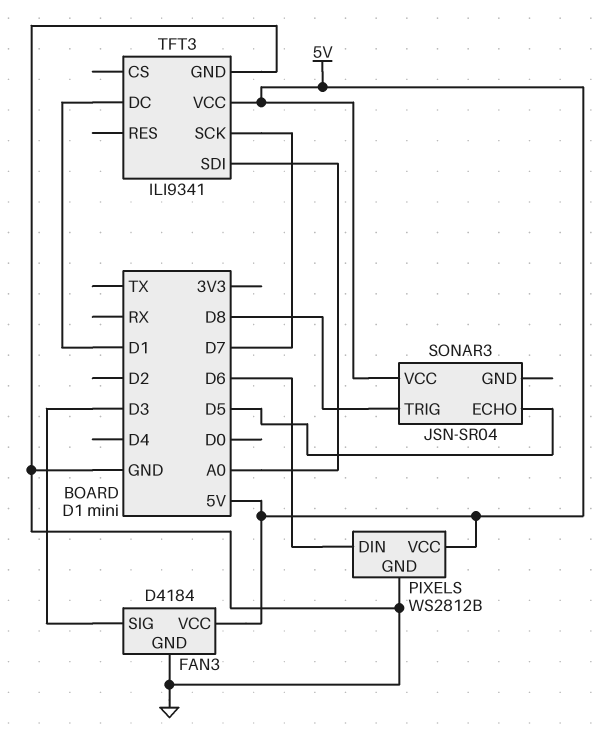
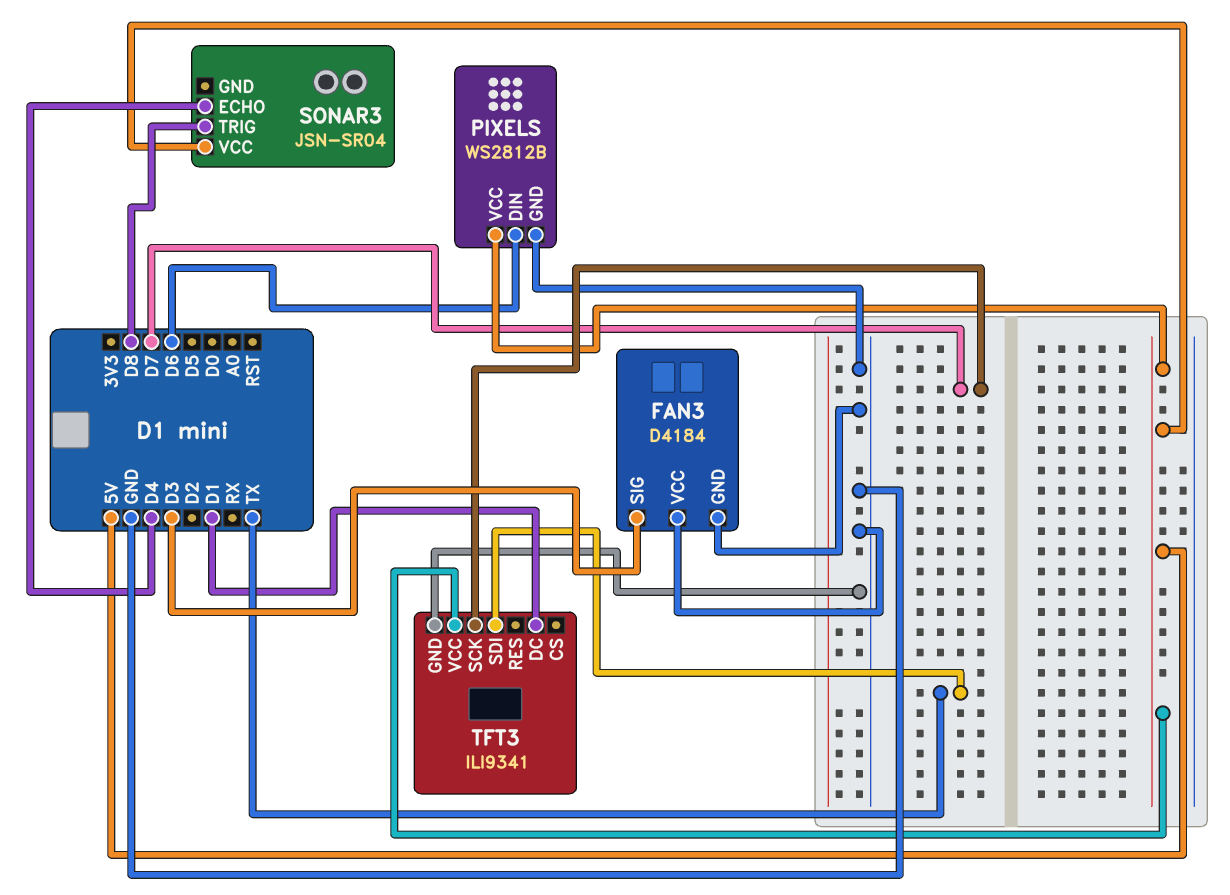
FAN3 pin VCC: 5V -> GND
SONAR3 pin ECHO: D5 -> D4
TFT3 pin SDI: A0 -> TX

